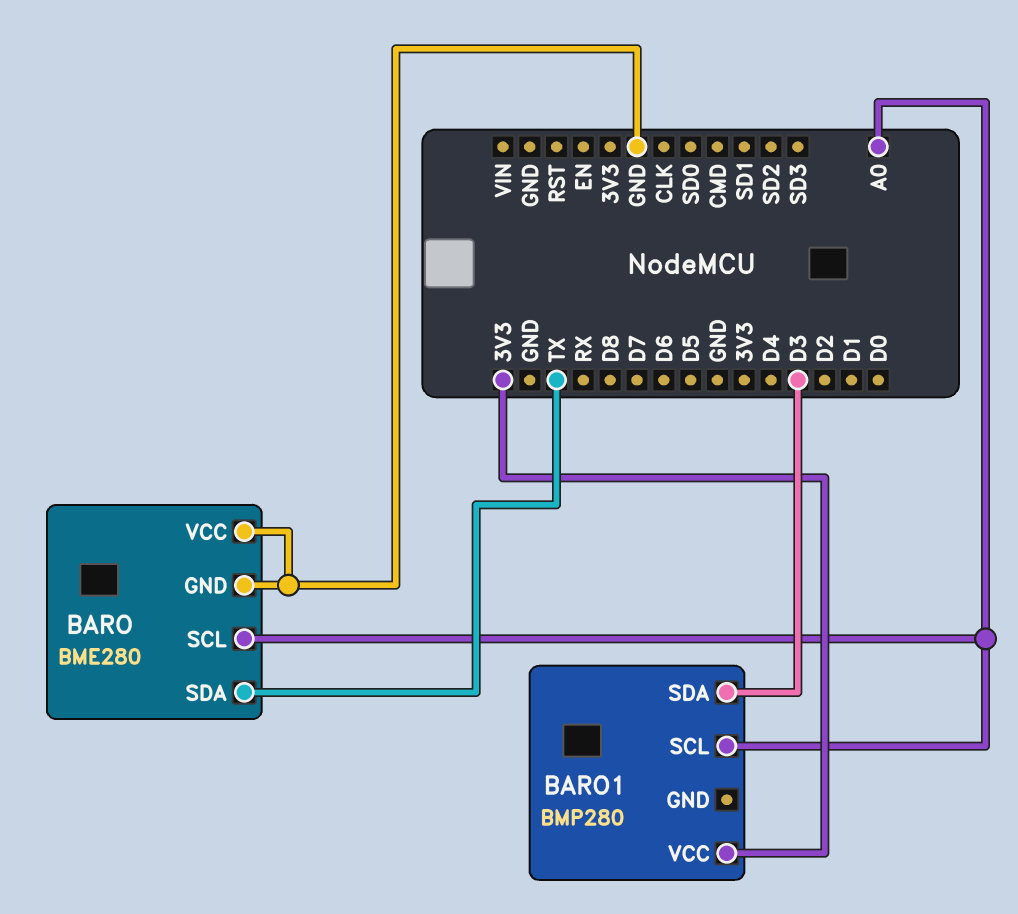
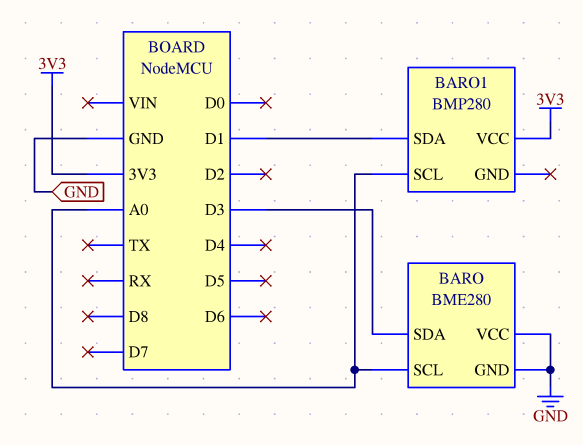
BARO pin SDA: TX -> D3
BARO1 pin SDA: D3 -> D1

